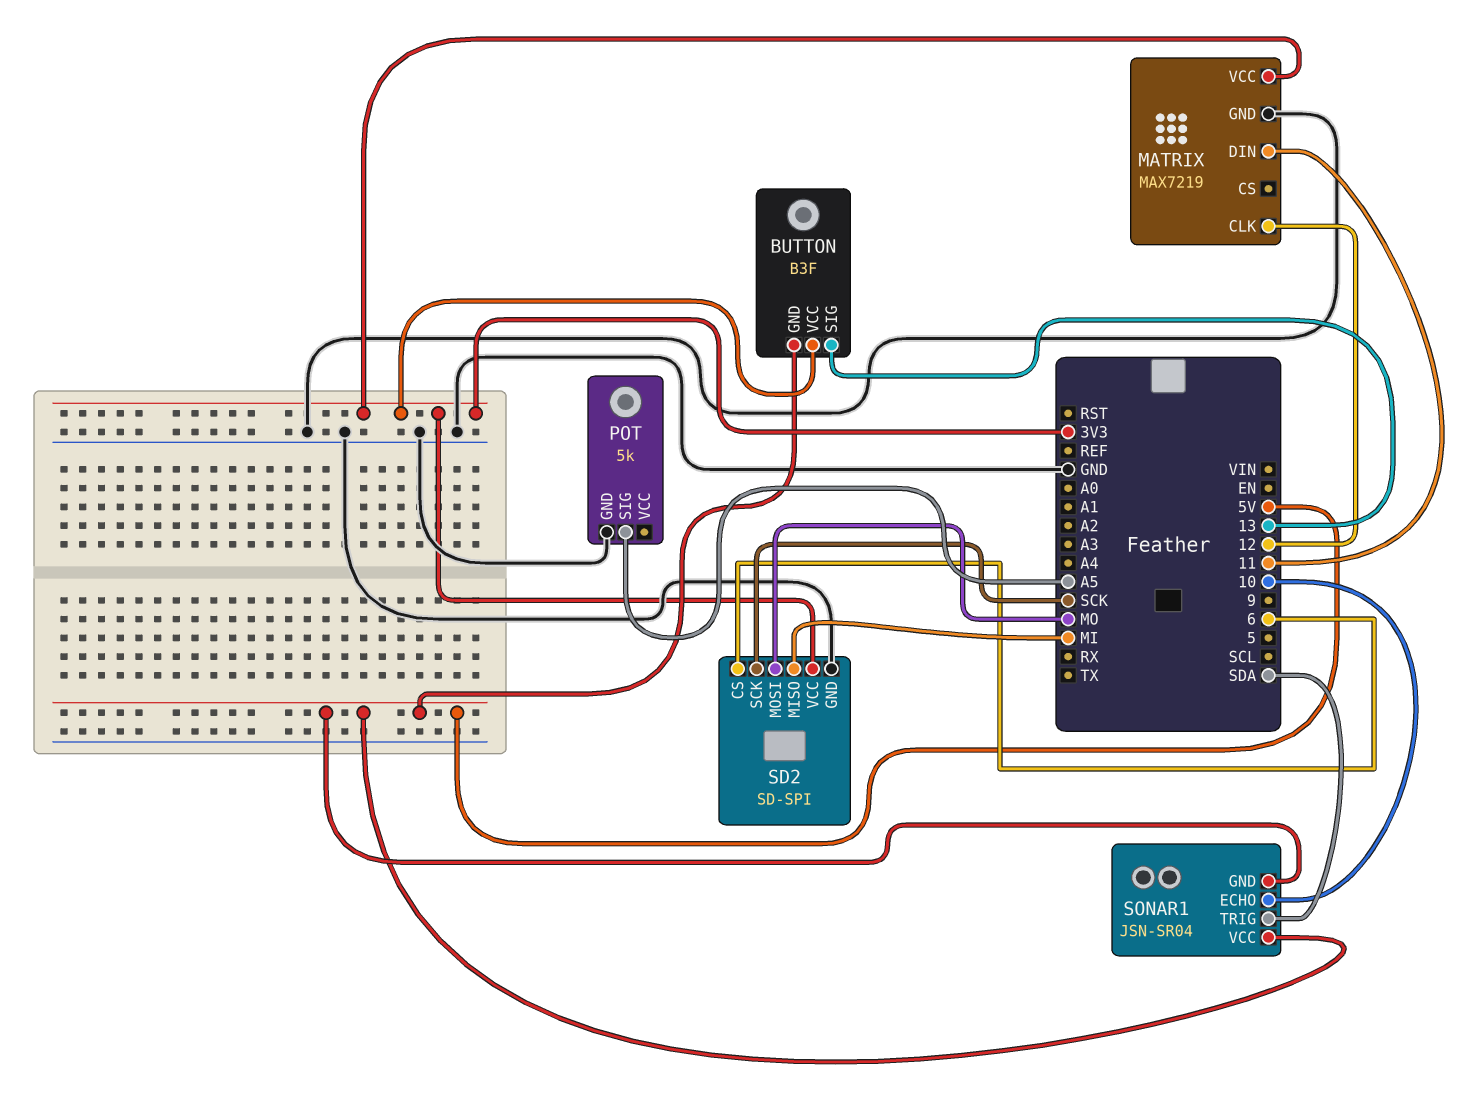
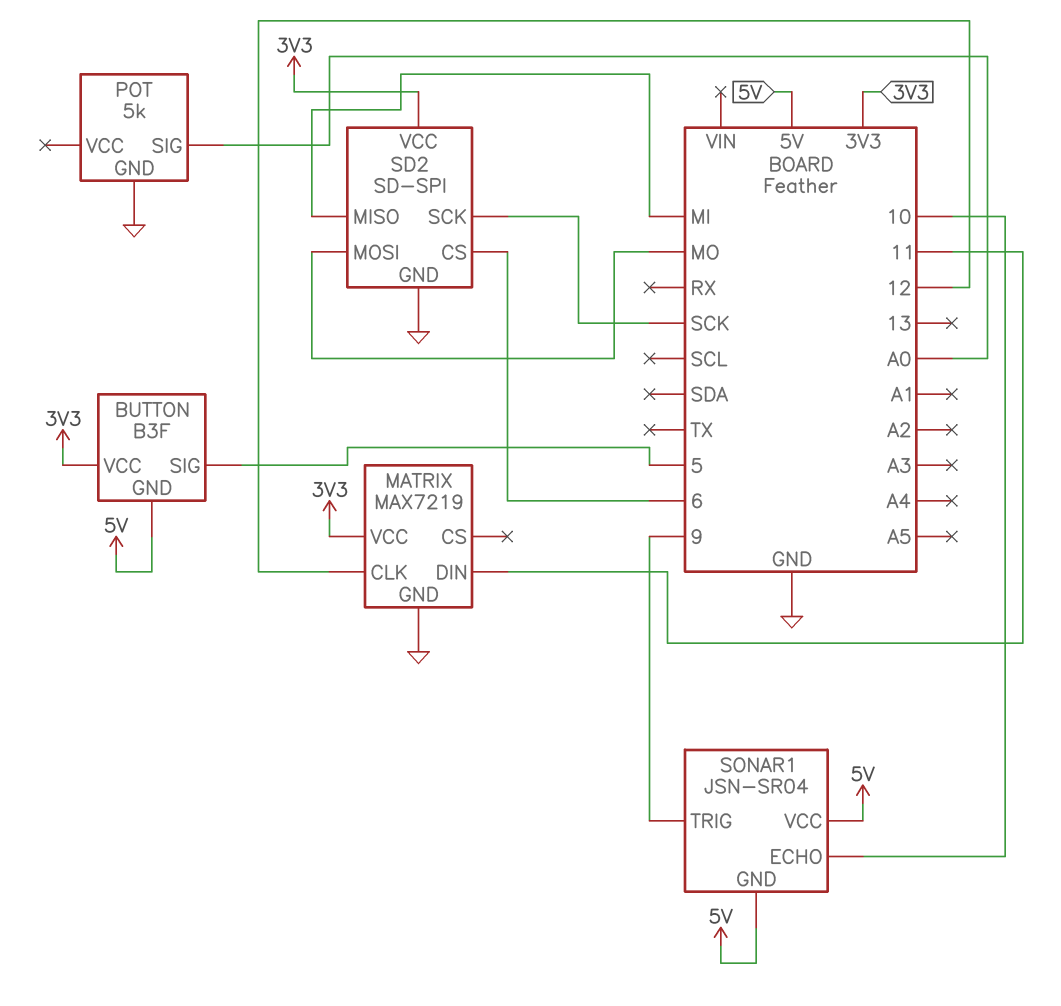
BUTTON pin SIG: 13 -> 5
POT pin SIG: A5 -> A0
SONAR1 pin TRIG: SDA -> 9

